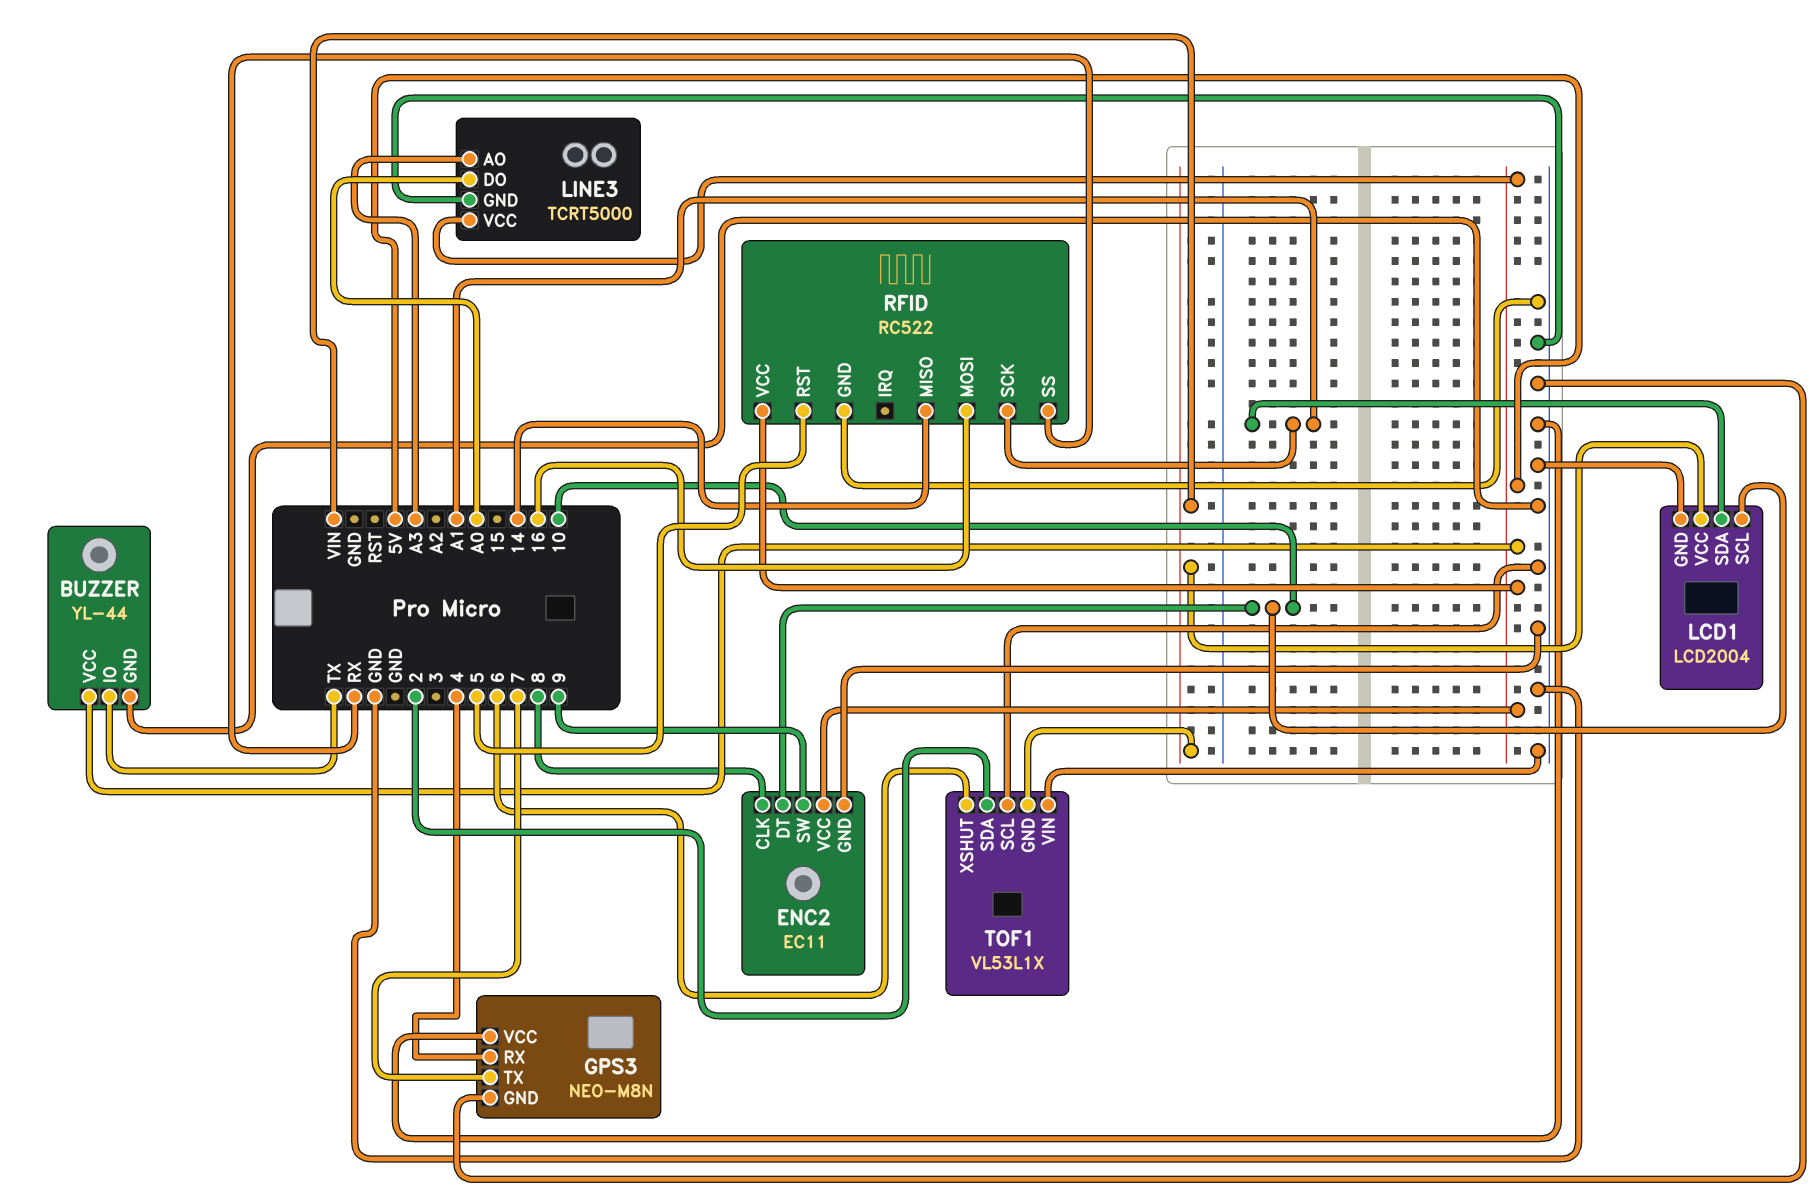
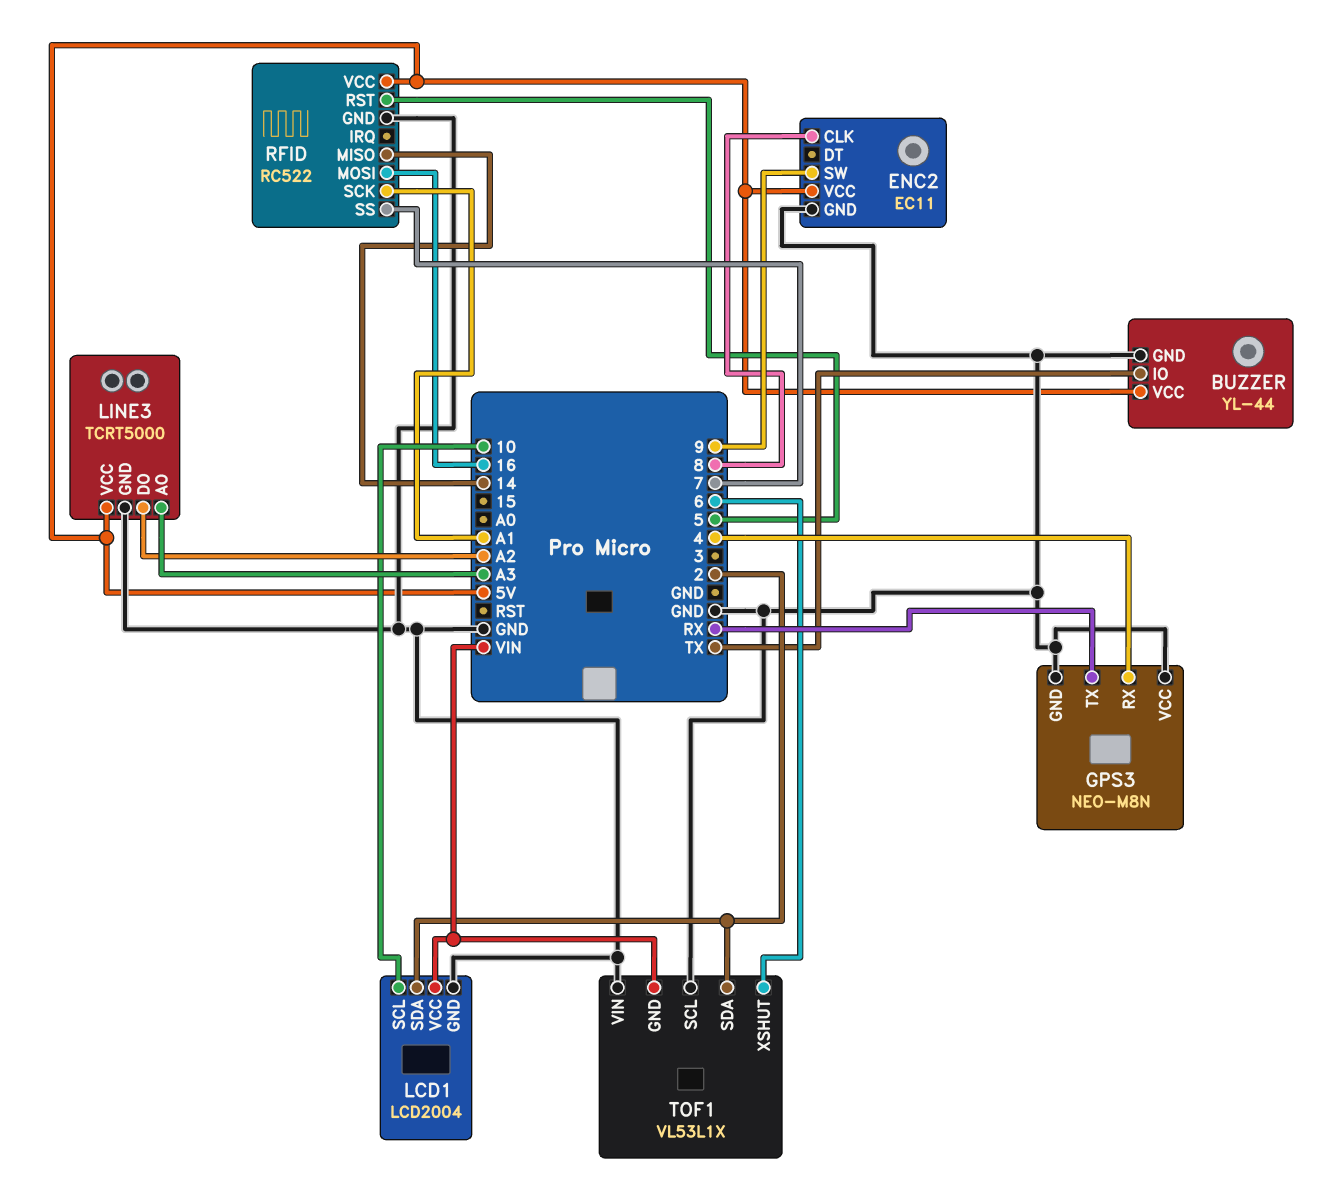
ENC2 pin DT: 10 -> none
GPS3 pin TX: 7 -> RX
LCD1 pin SDA: A1 -> 2
LINE3 pin DO: A0 -> A2
RFID pin SS: RX -> 7

